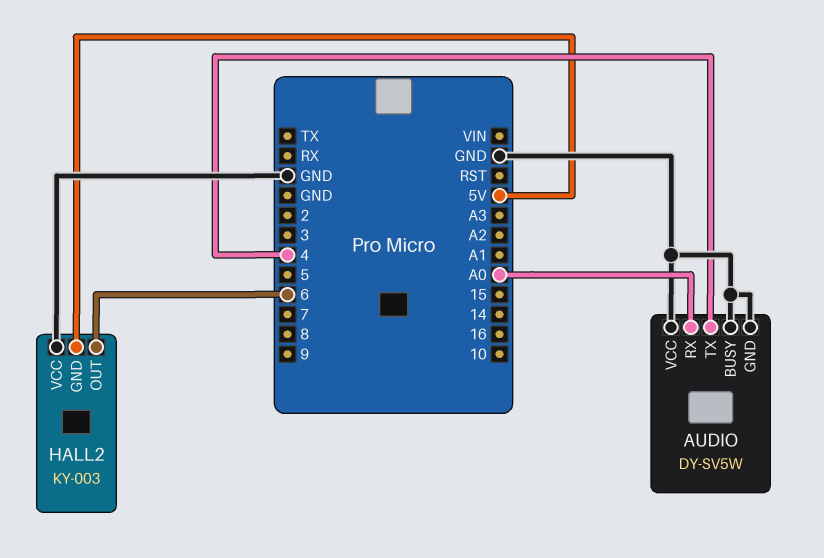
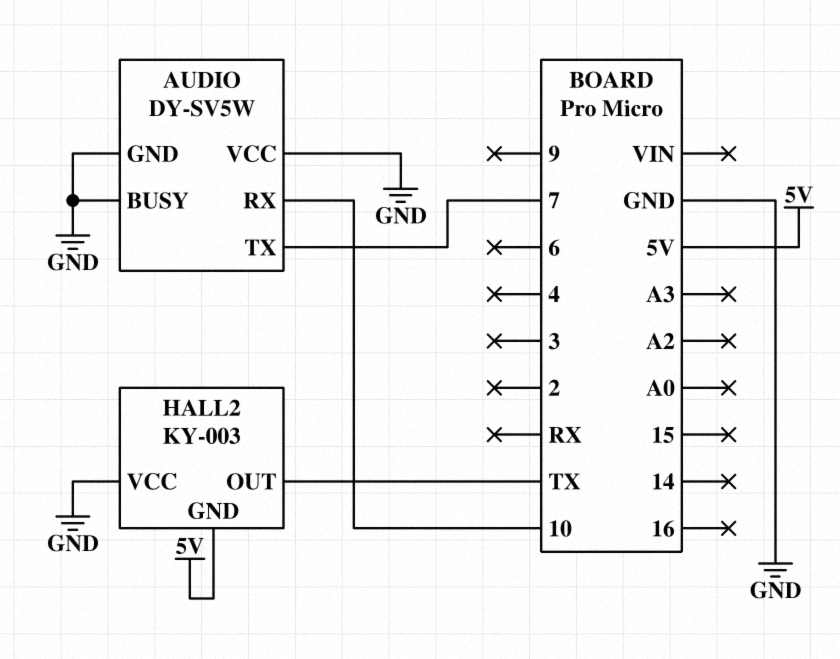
AUDIO pin RX: A0 -> 10
AUDIO pin TX: 4 -> 7
HALL2 pin OUT: 6 -> TX

